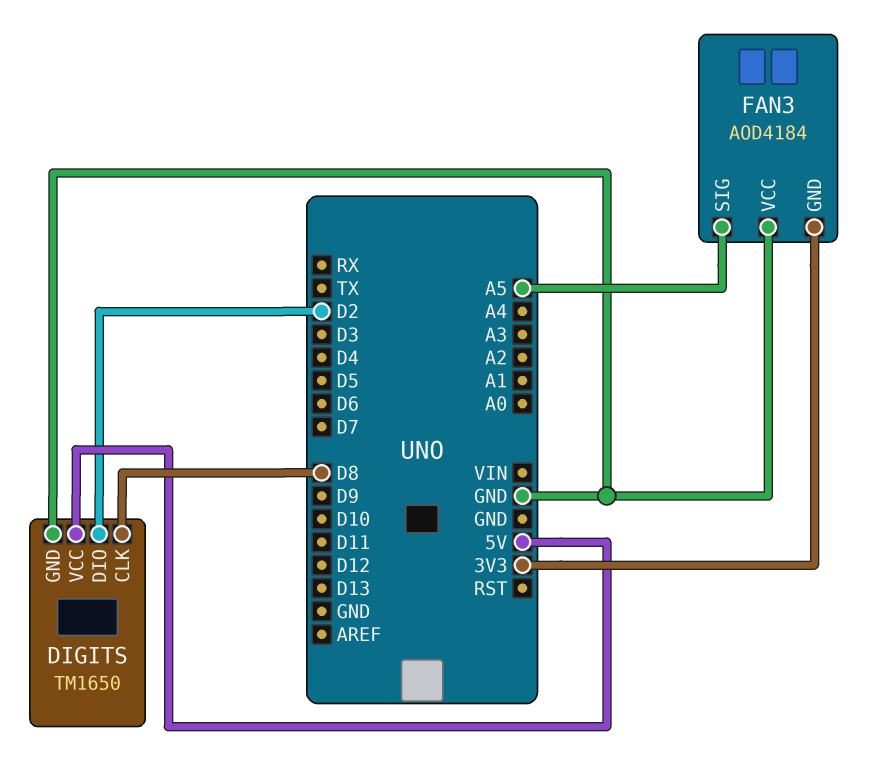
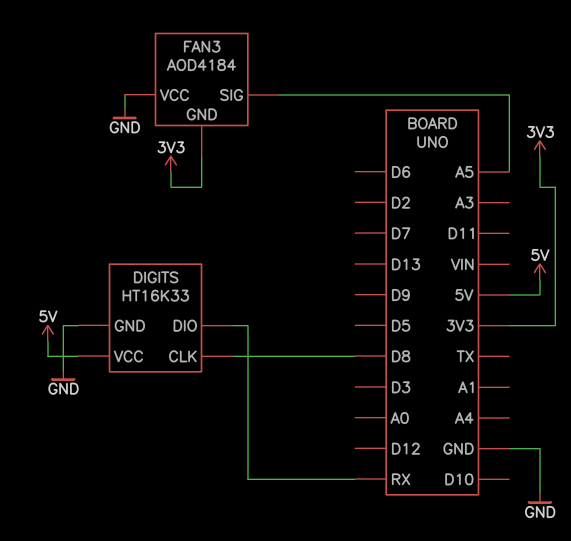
DIGITS: TM1650 -> HT16K33
DIGITS pin DIO: D2 -> RX

